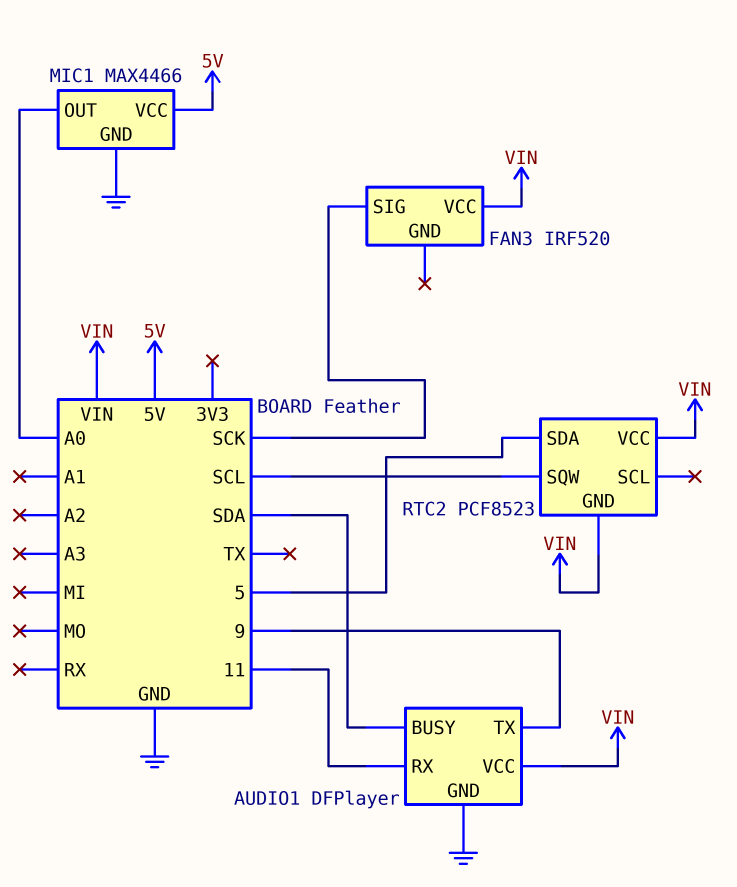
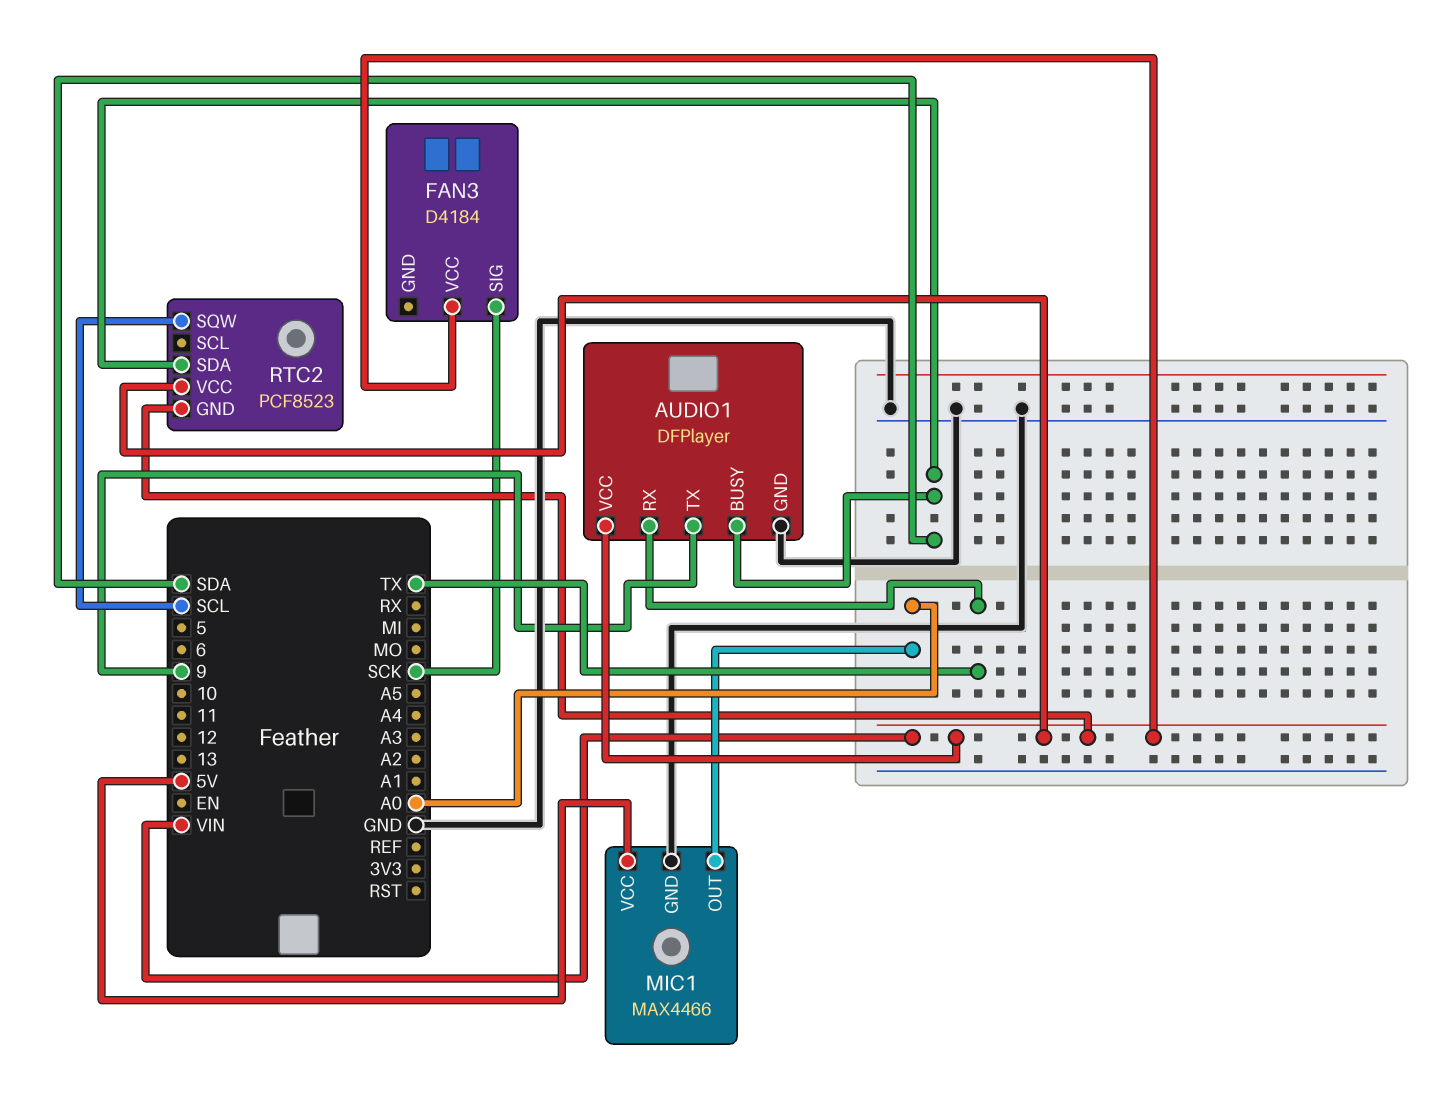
AUDIO1 pin RX: 11 -> TX
FAN3: IRF520 -> D4184
RTC2 pin SDA: 5 -> SDA

